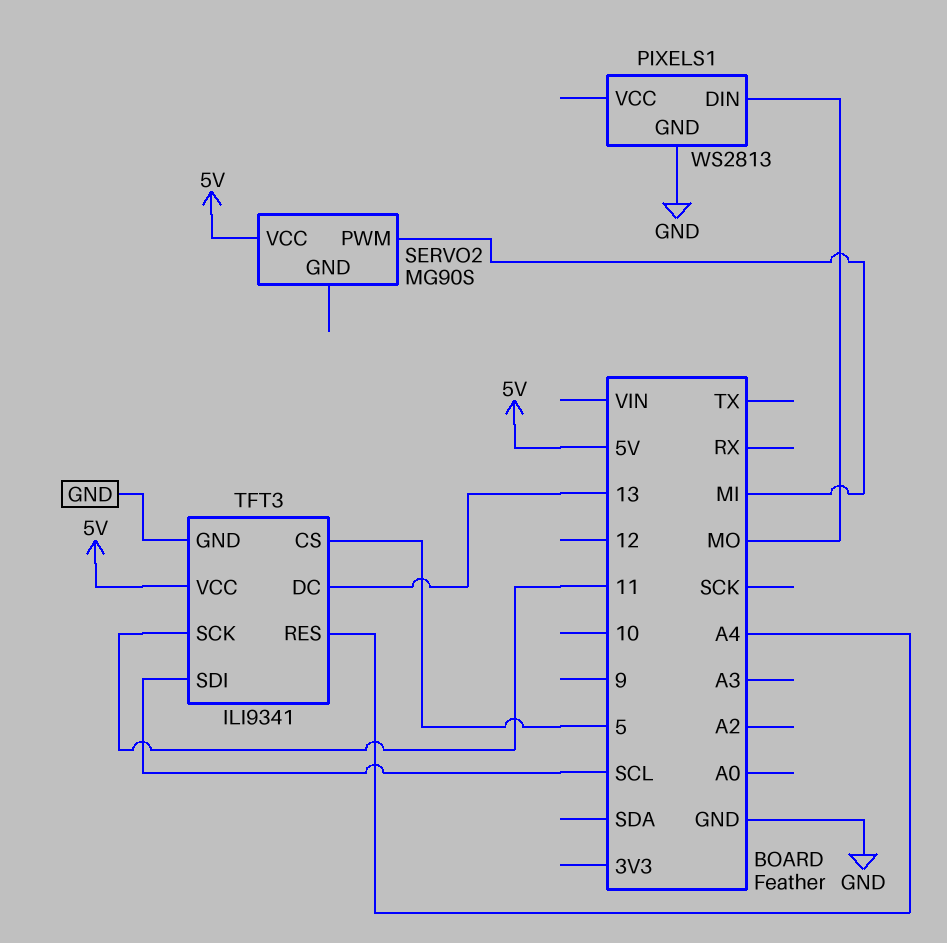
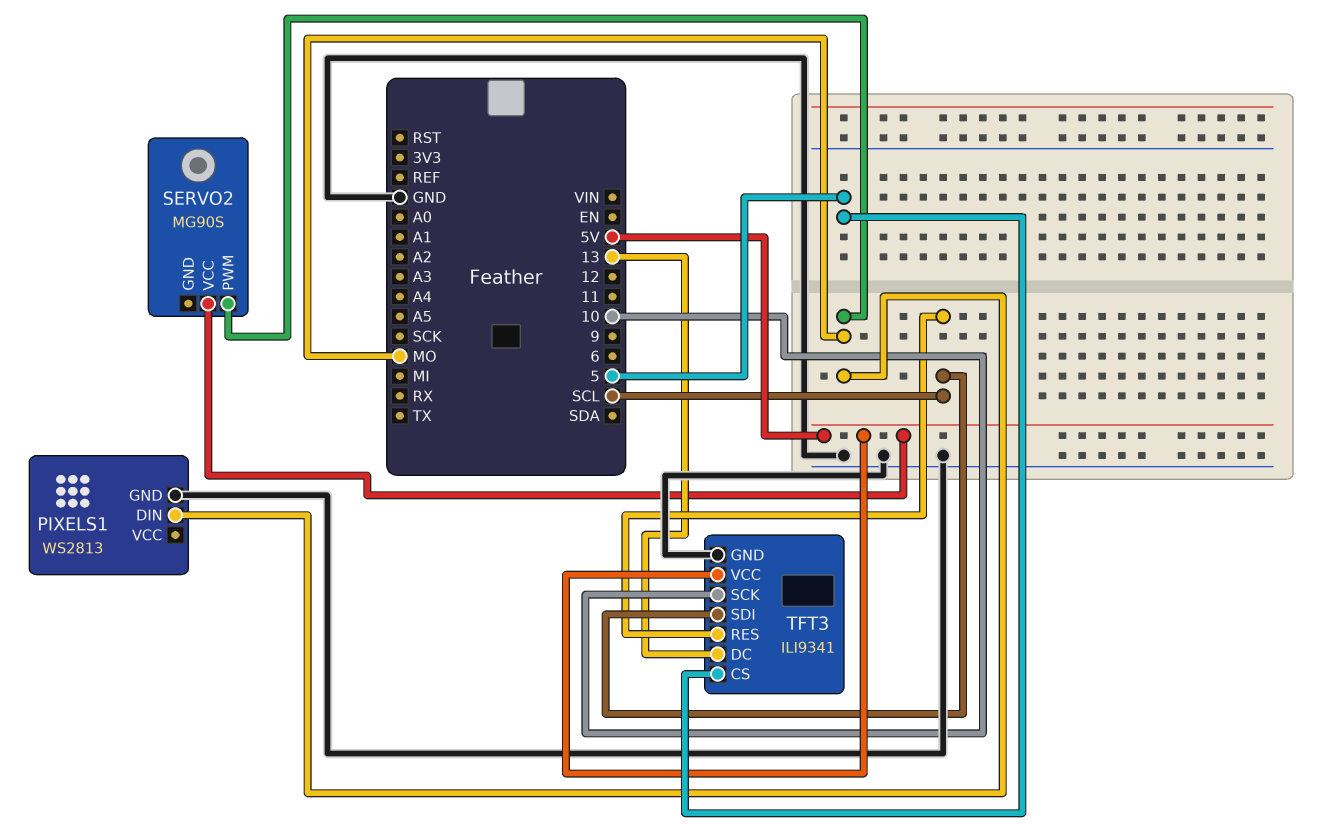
SERVO2 pin PWM: MI -> MO
TFT3 pin RES: A4 -> SCL
TFT3 pin SCK: 11 -> 10

